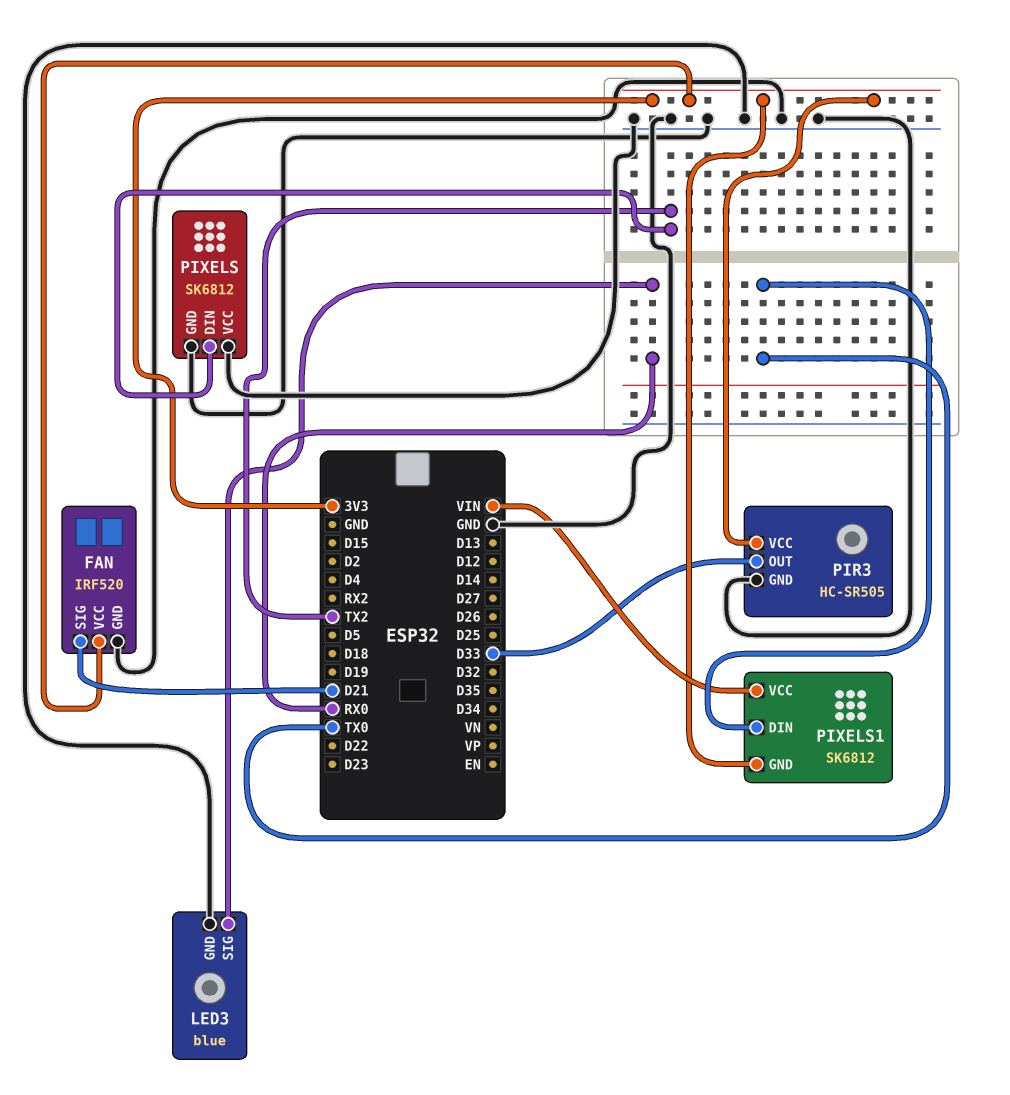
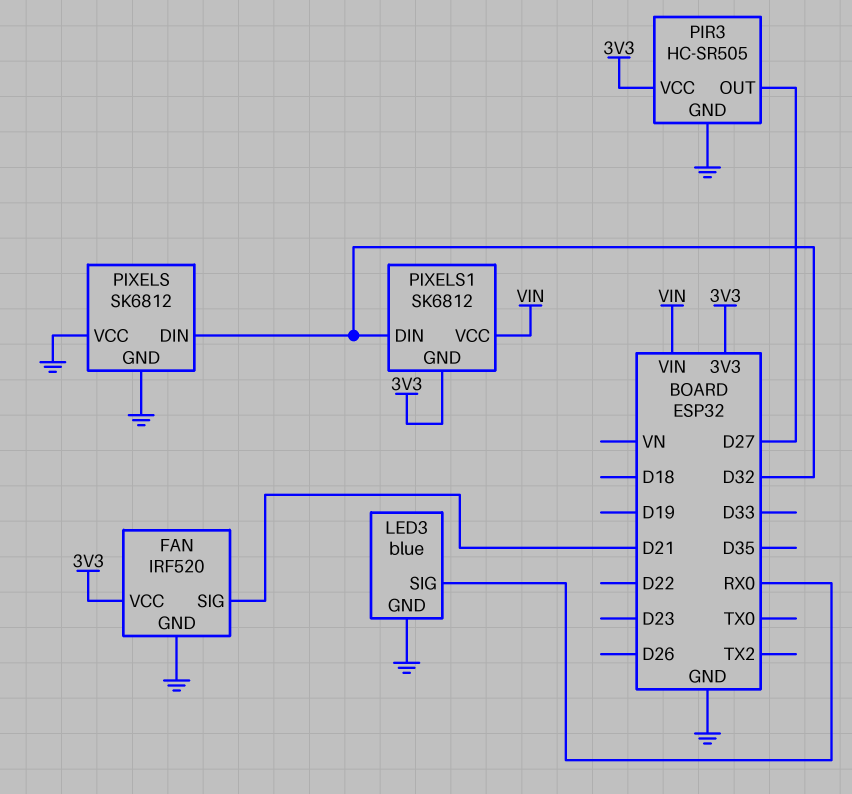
PIR3 pin OUT: D33 -> D27
PIXELS pin DIN: TX2 -> D32
PIXELS1 pin DIN: TX0 -> D32

